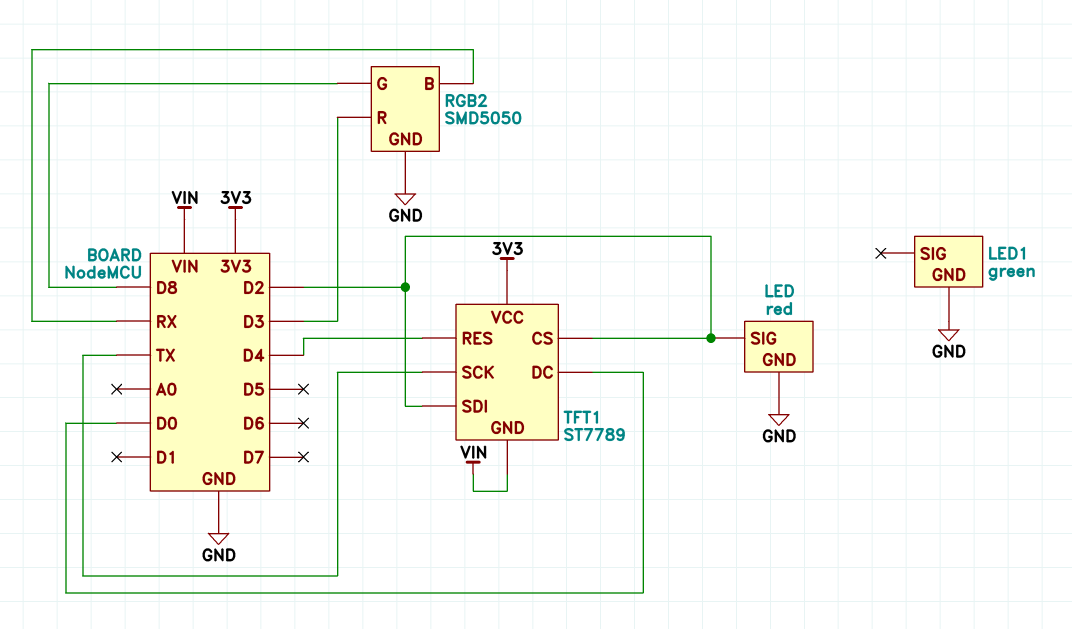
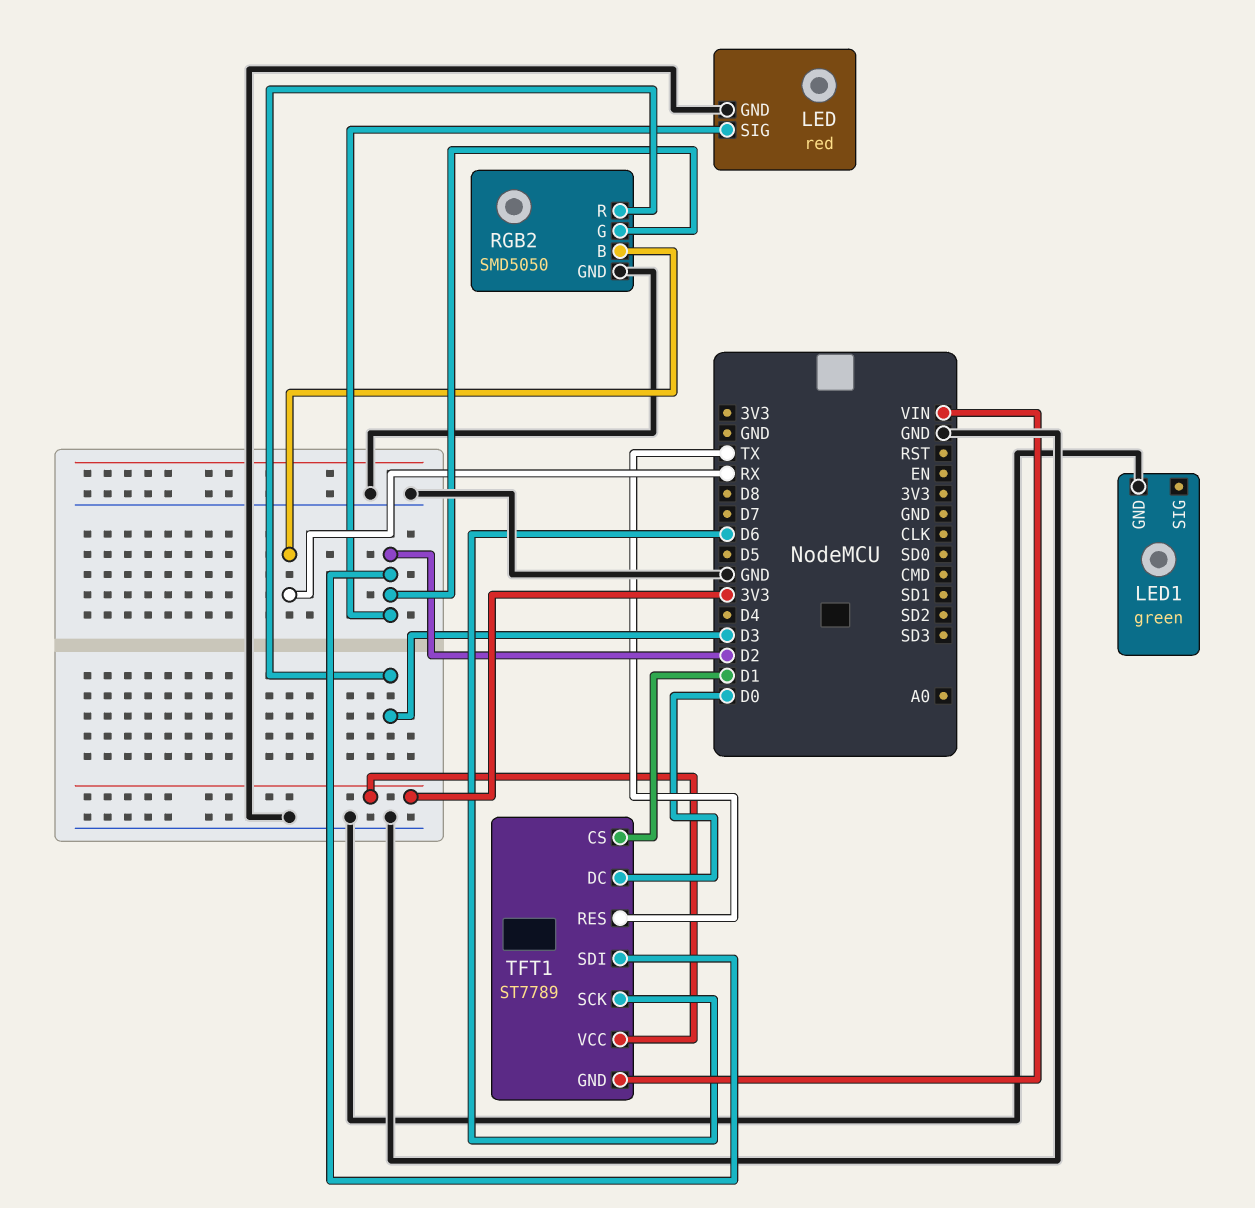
RGB2 pin G: D8 -> D2
TFT1 pin CS: D2 -> D1
TFT1 pin RES: D4 -> TX
TFT1 pin SCK: TX -> D6

